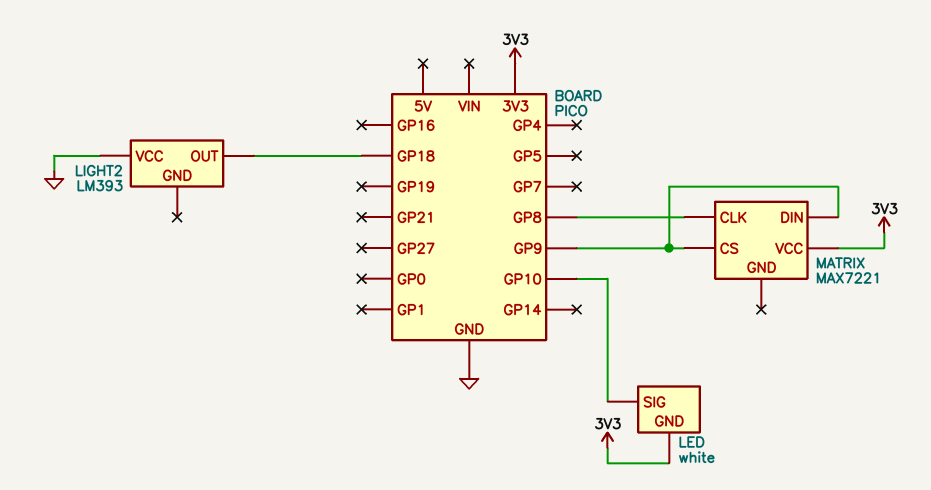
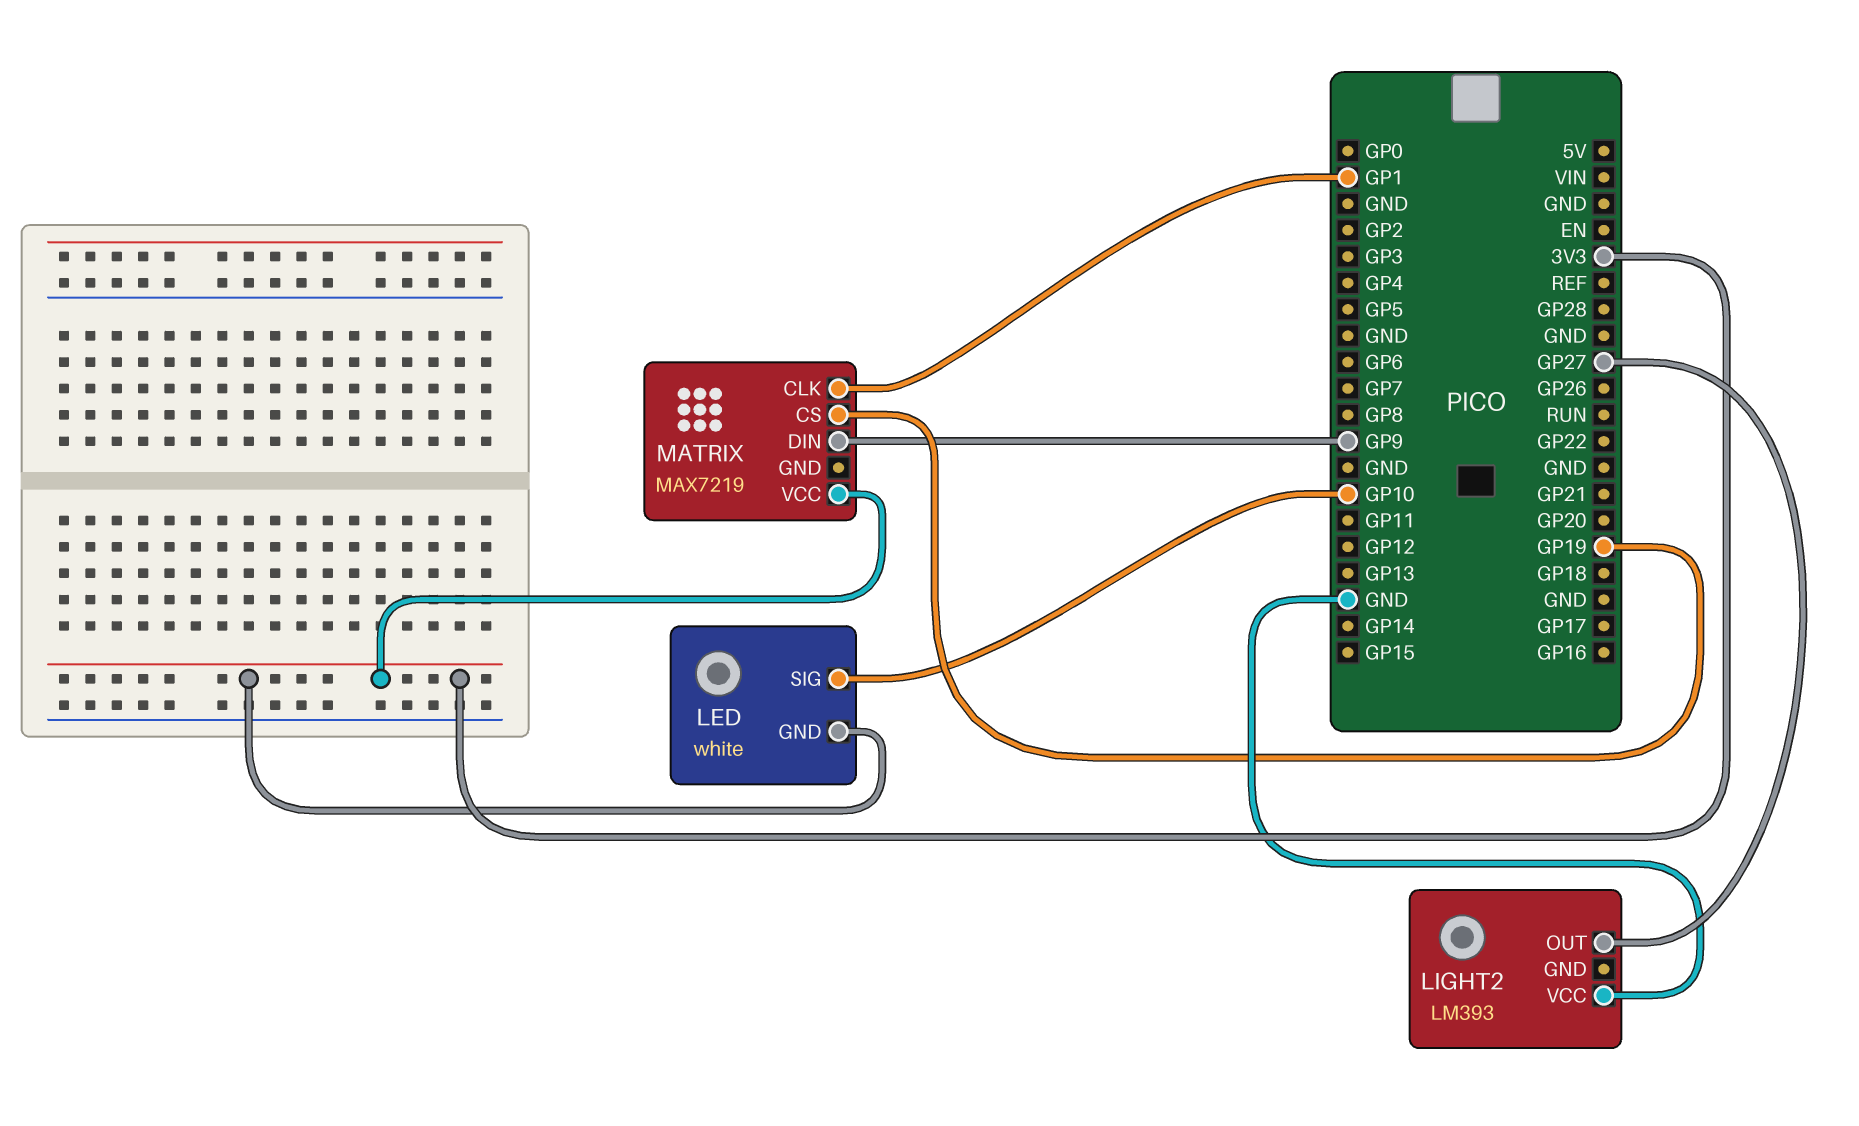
LIGHT2 pin OUT: GP18 -> GP27
MATRIX: MAX7221 -> MAX7219
MATRIX pin CLK: GP8 -> GP1
MATRIX pin CS: GP9 -> GP19

